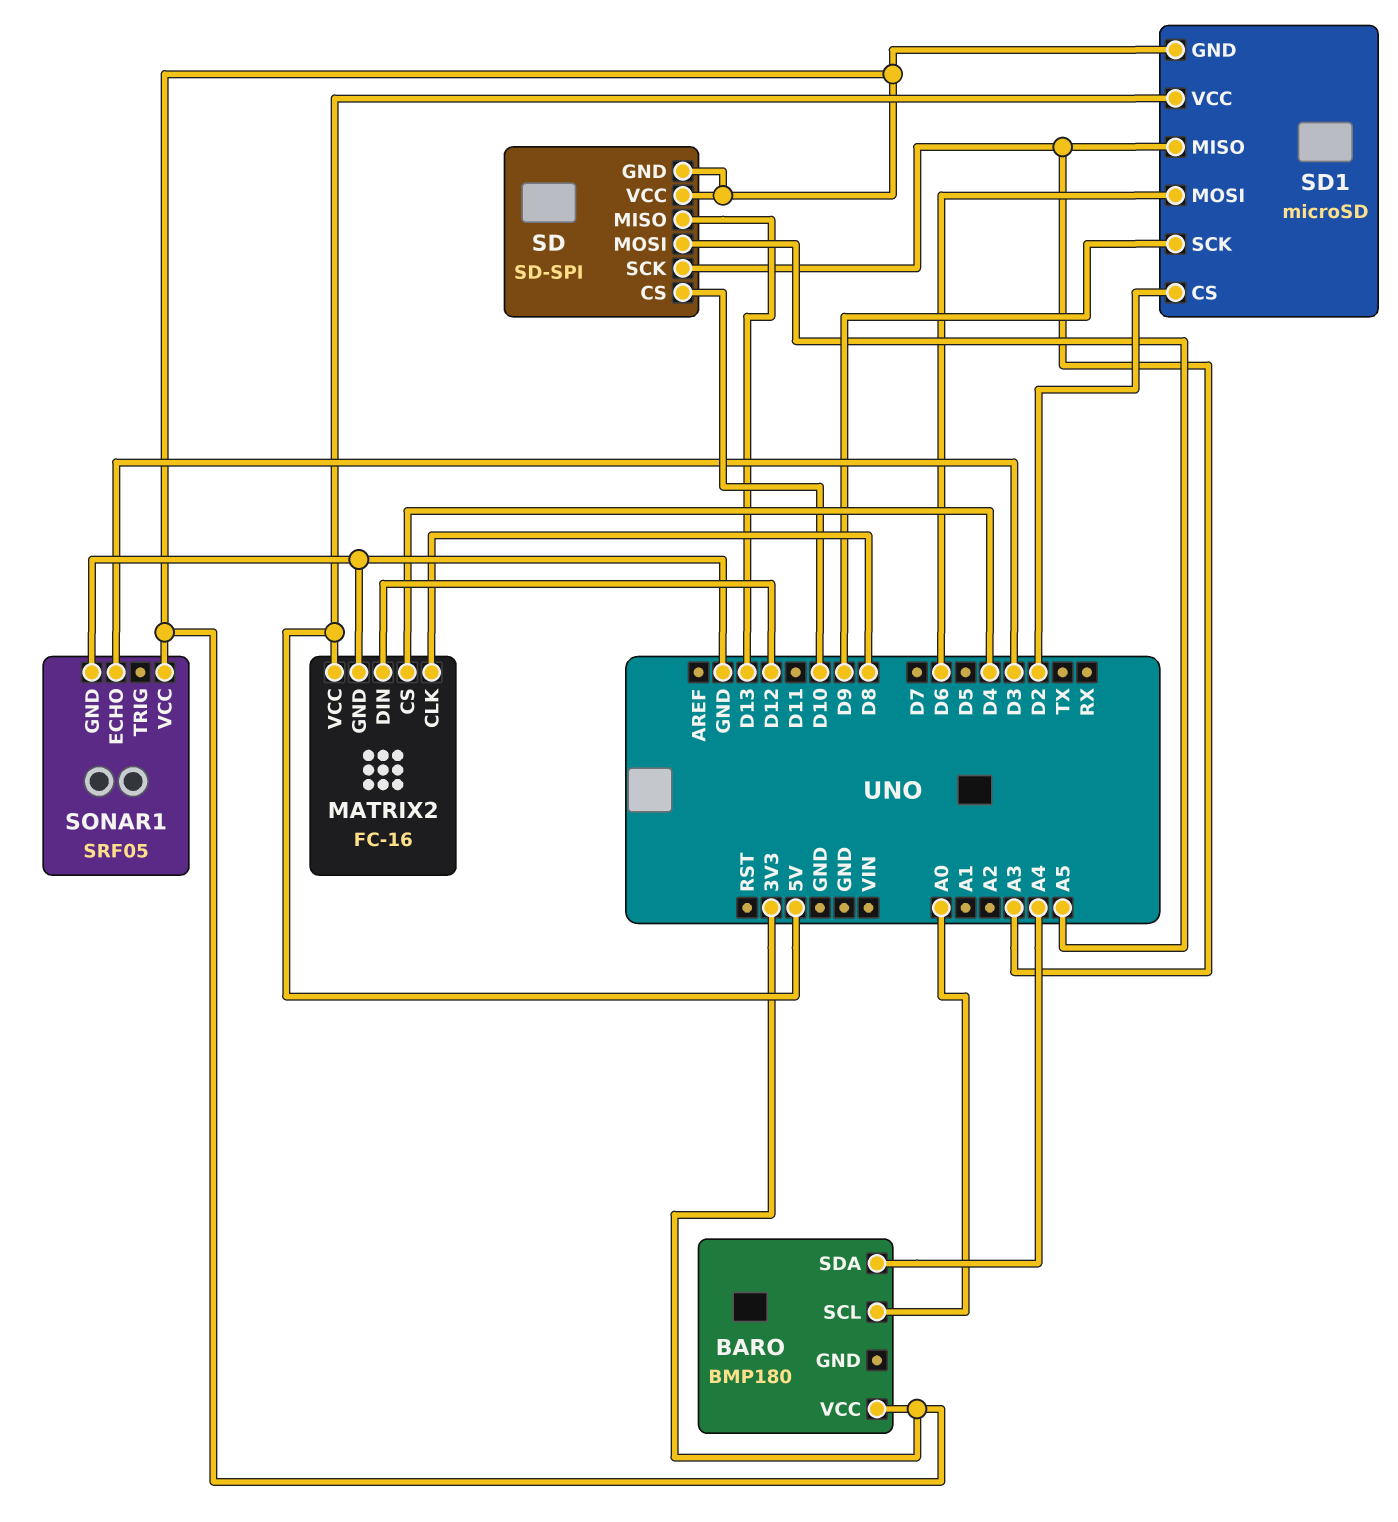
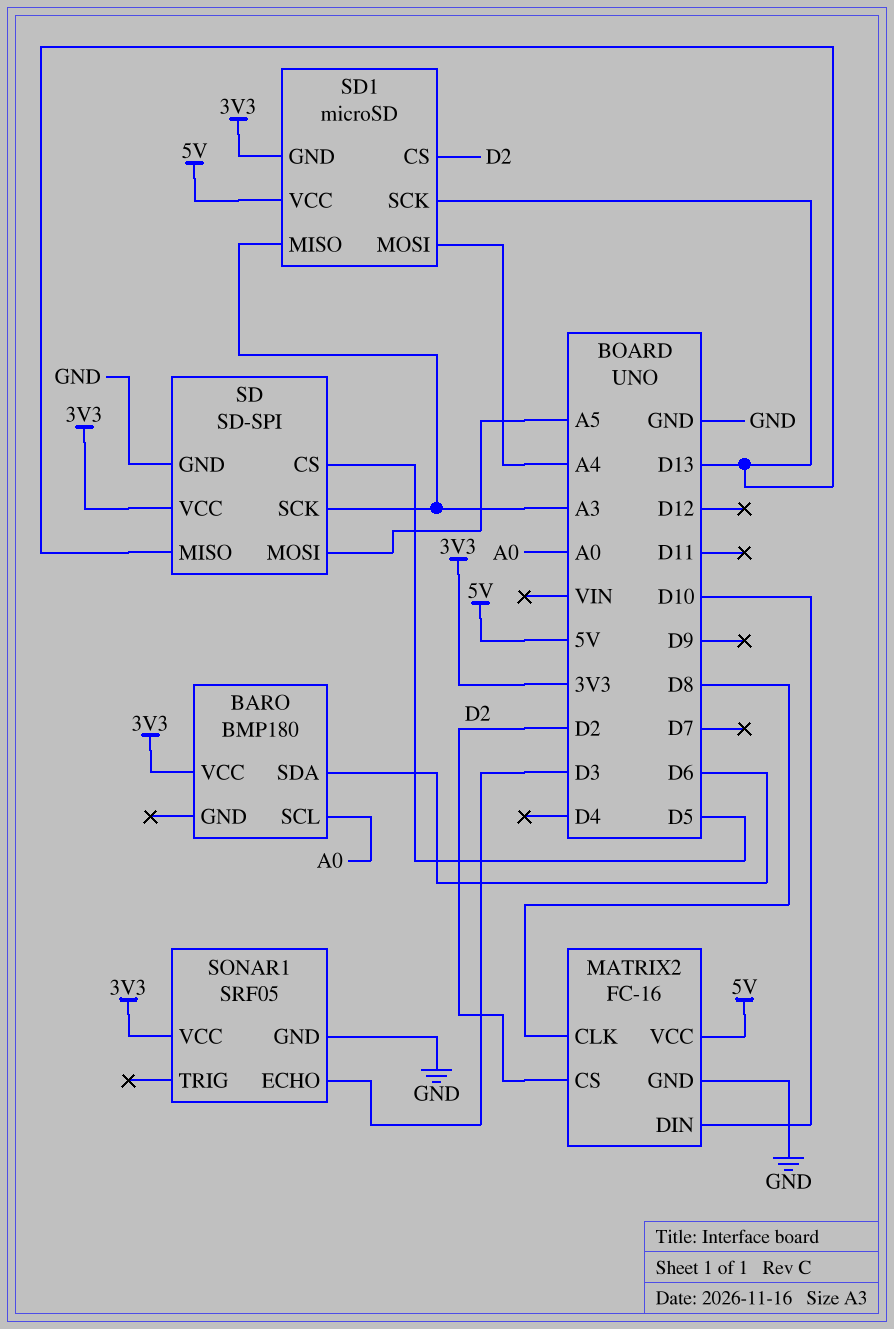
BARO pin SDA: A4 -> D6
MATRIX2 pin CS: D4 -> D2
MATRIX2 pin DIN: D12 -> D10
SD pin CS: D10 -> D5
SD pin GND: 3V3 -> GND
SD1 pin MOSI: D6 -> A4
SD1 pin SCK: D9 -> D13

